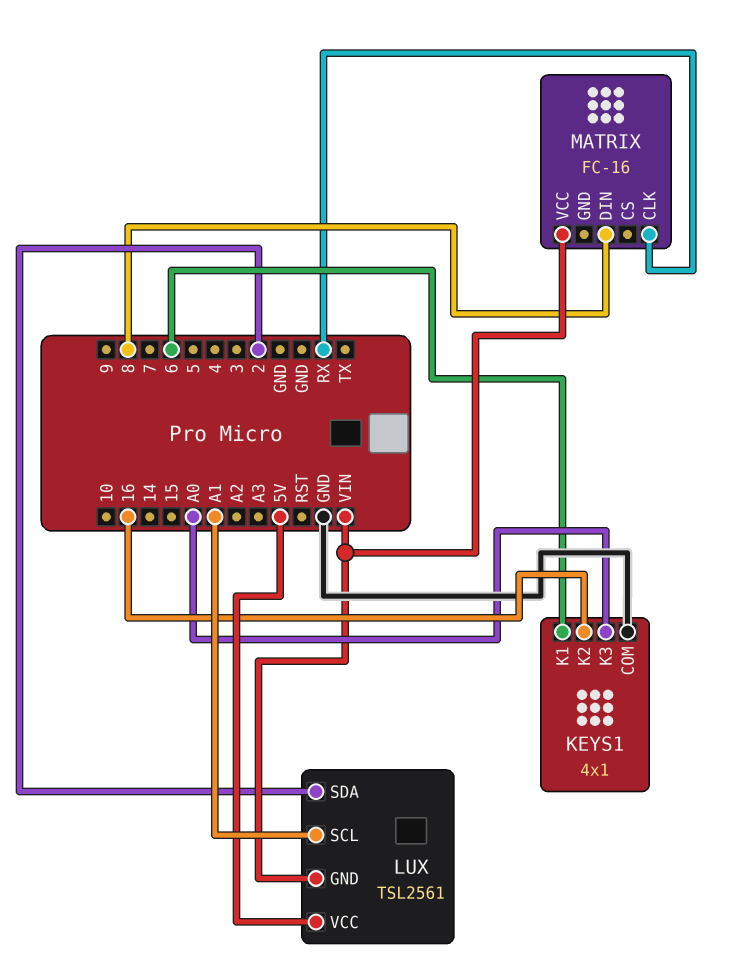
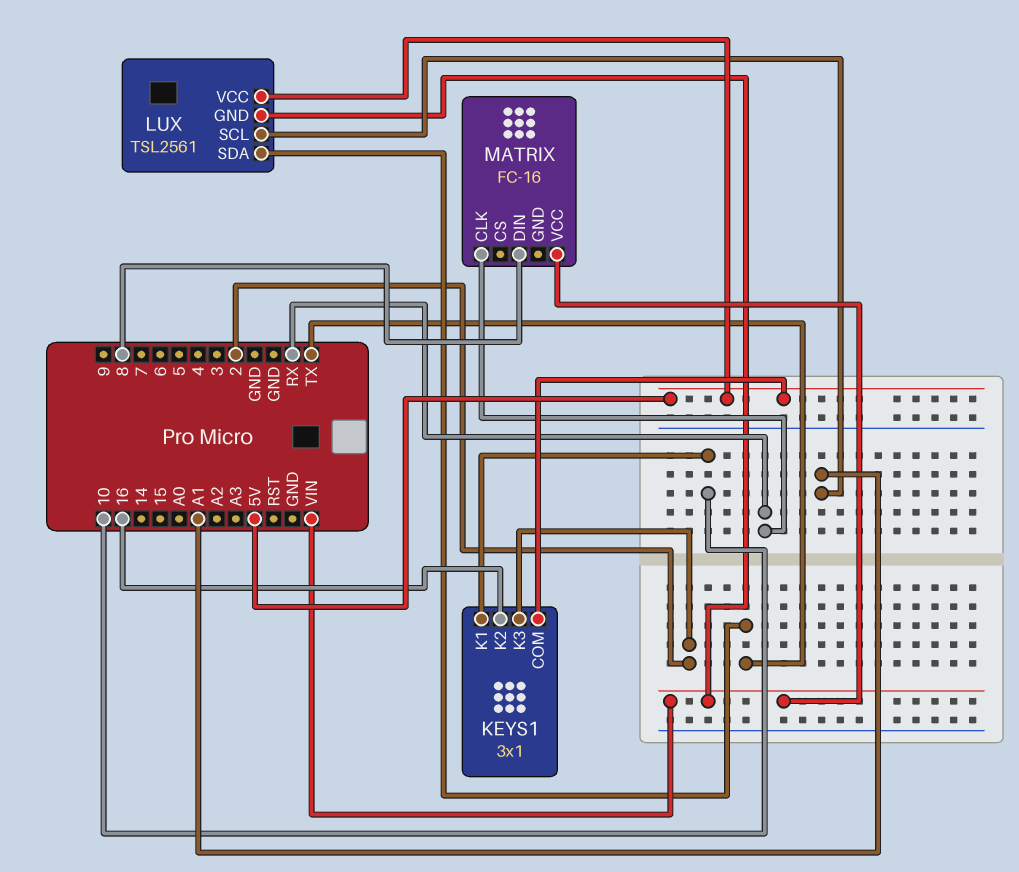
KEYS1: 4x1 -> 3x1
KEYS1 pin COM: GND -> 5V
KEYS1 pin K1: 6 -> 10
KEYS1 pin K3: A0 -> 2
LUX pin SDA: 2 -> TX

